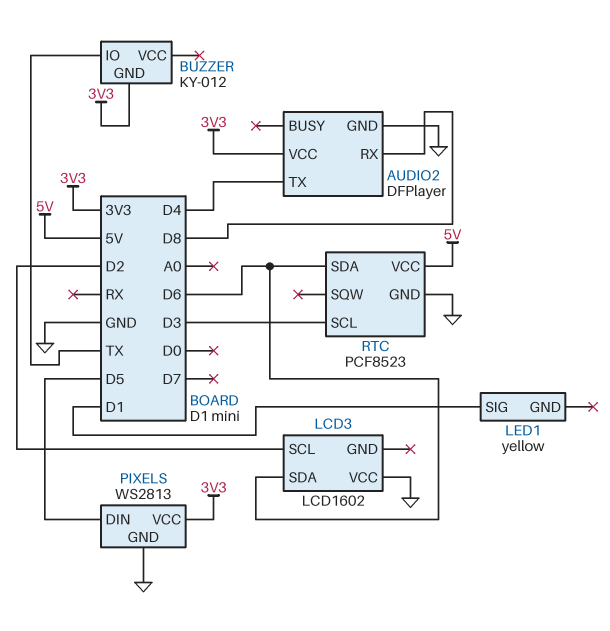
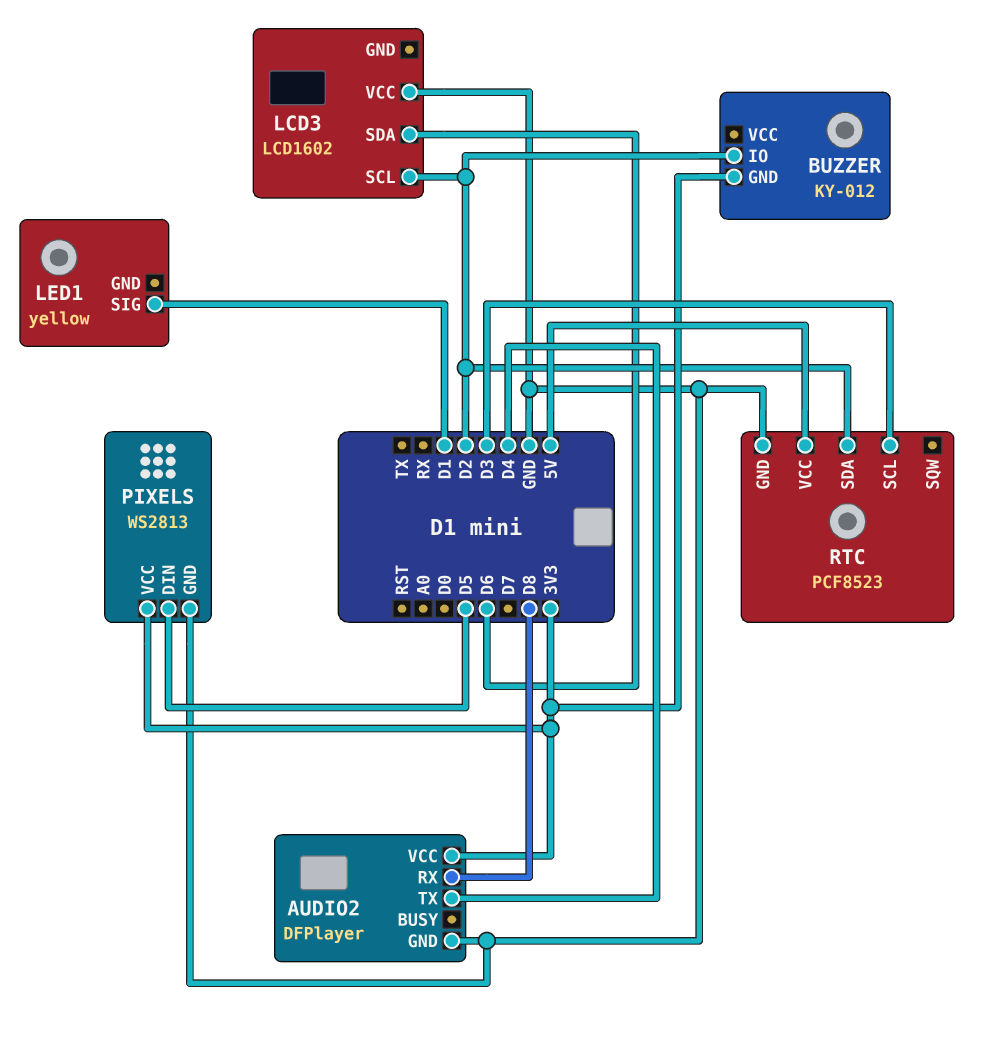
BUZZER pin IO: TX -> D2
RTC pin SDA: D6 -> D2

